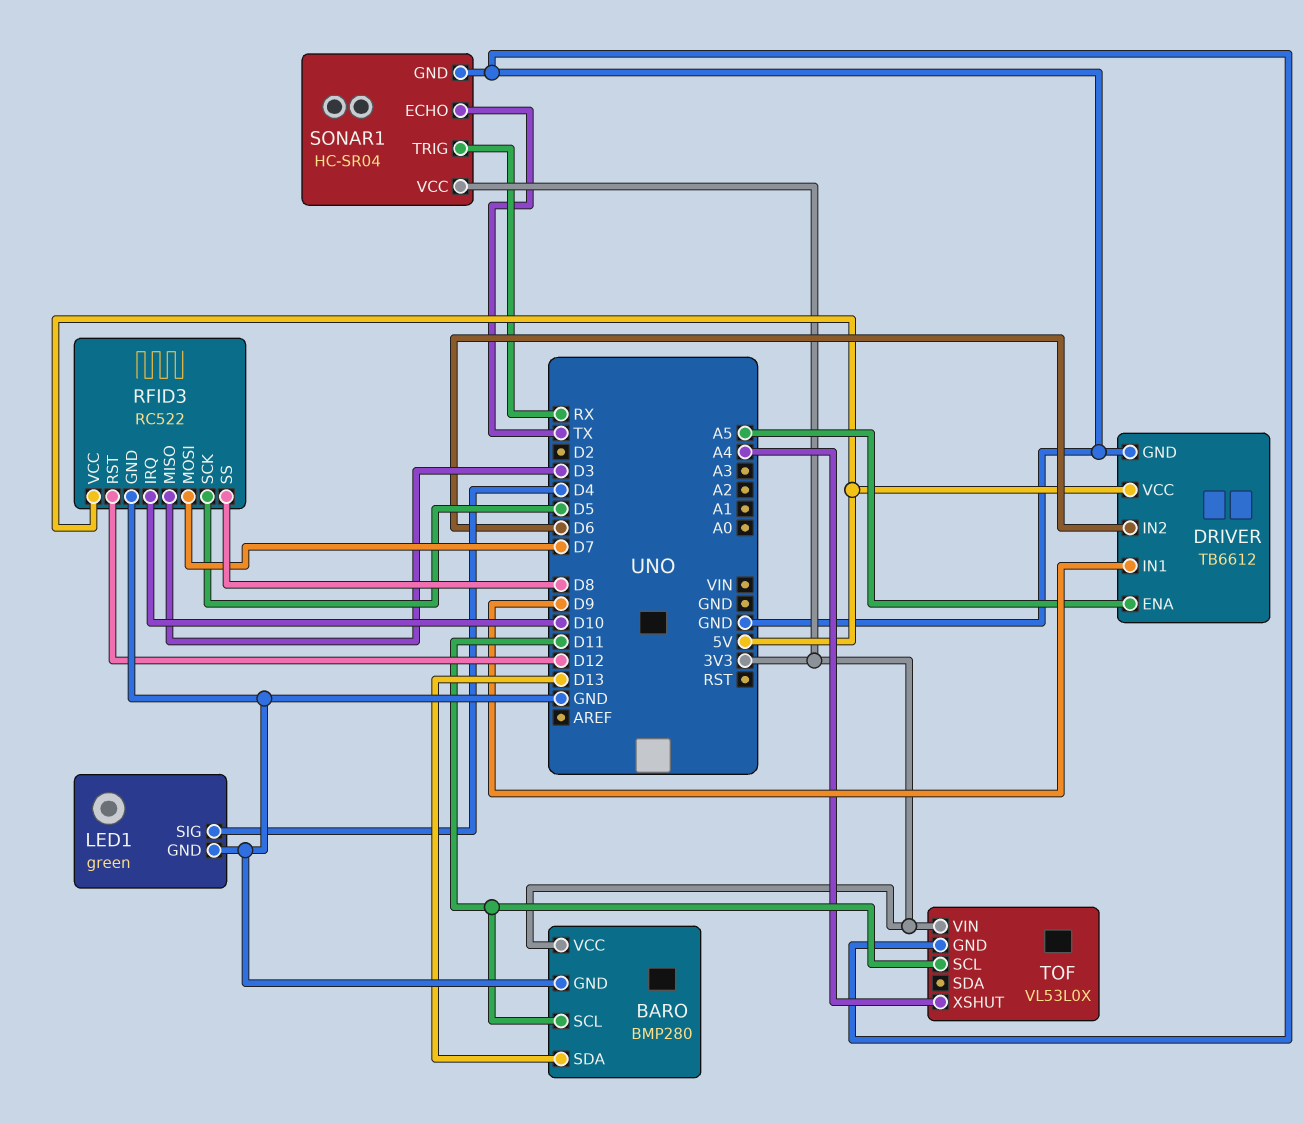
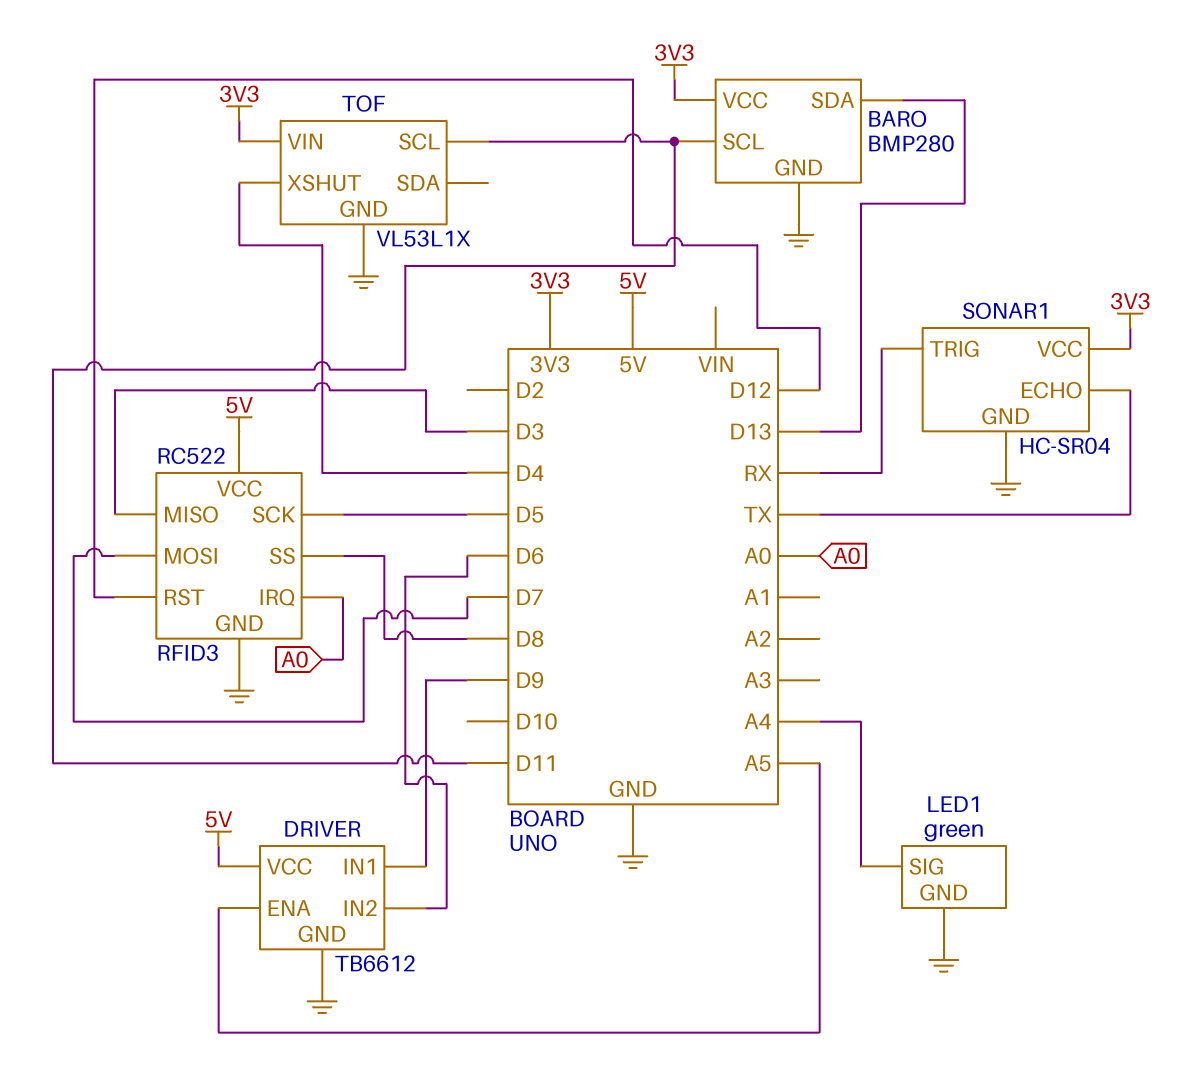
LED1 pin SIG: D4 -> A4
RFID3 pin IRQ: D10 -> A0
TOF: VL53L0X -> VL53L1X
TOF pin XSHUT: A4 -> D4

